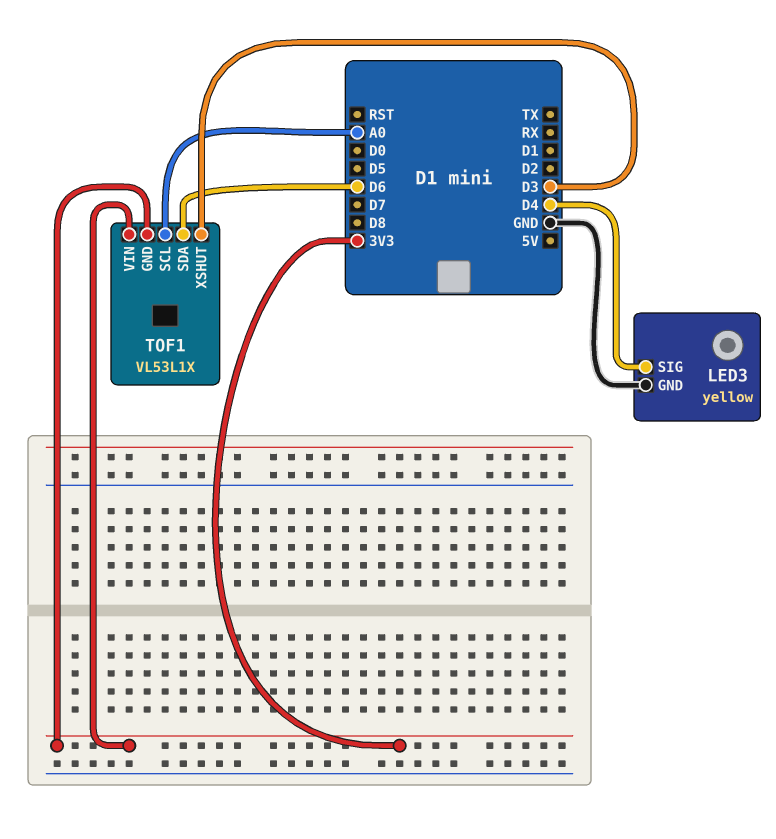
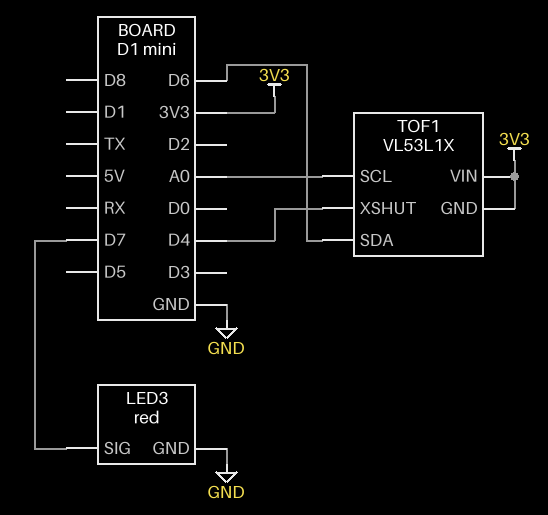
LED3: yellow -> red
LED3 pin SIG: D4 -> D7
TOF1 pin XSHUT: D3 -> D4

